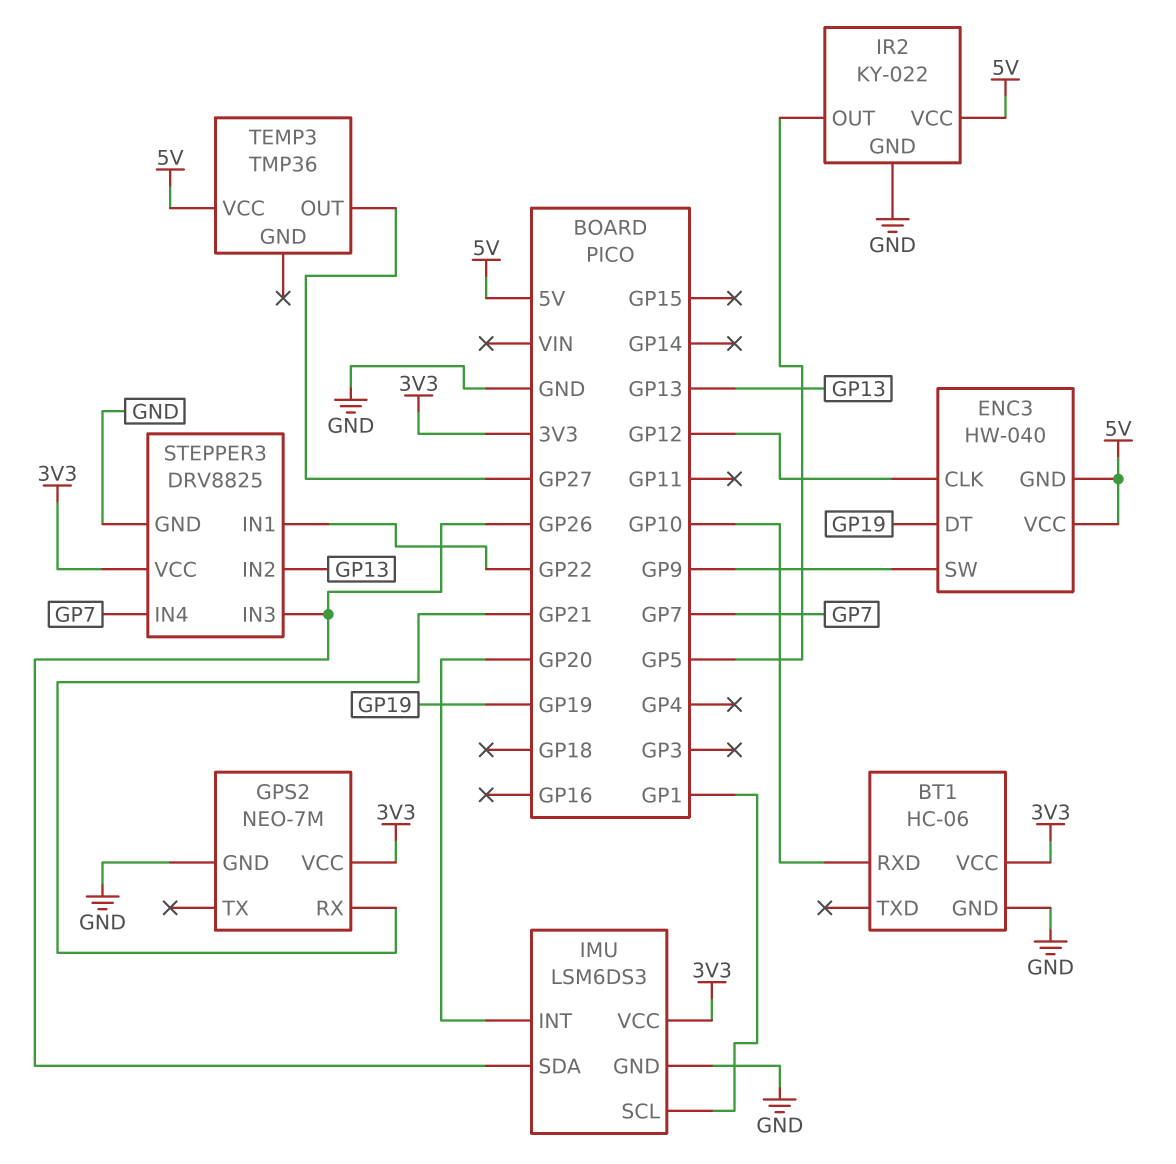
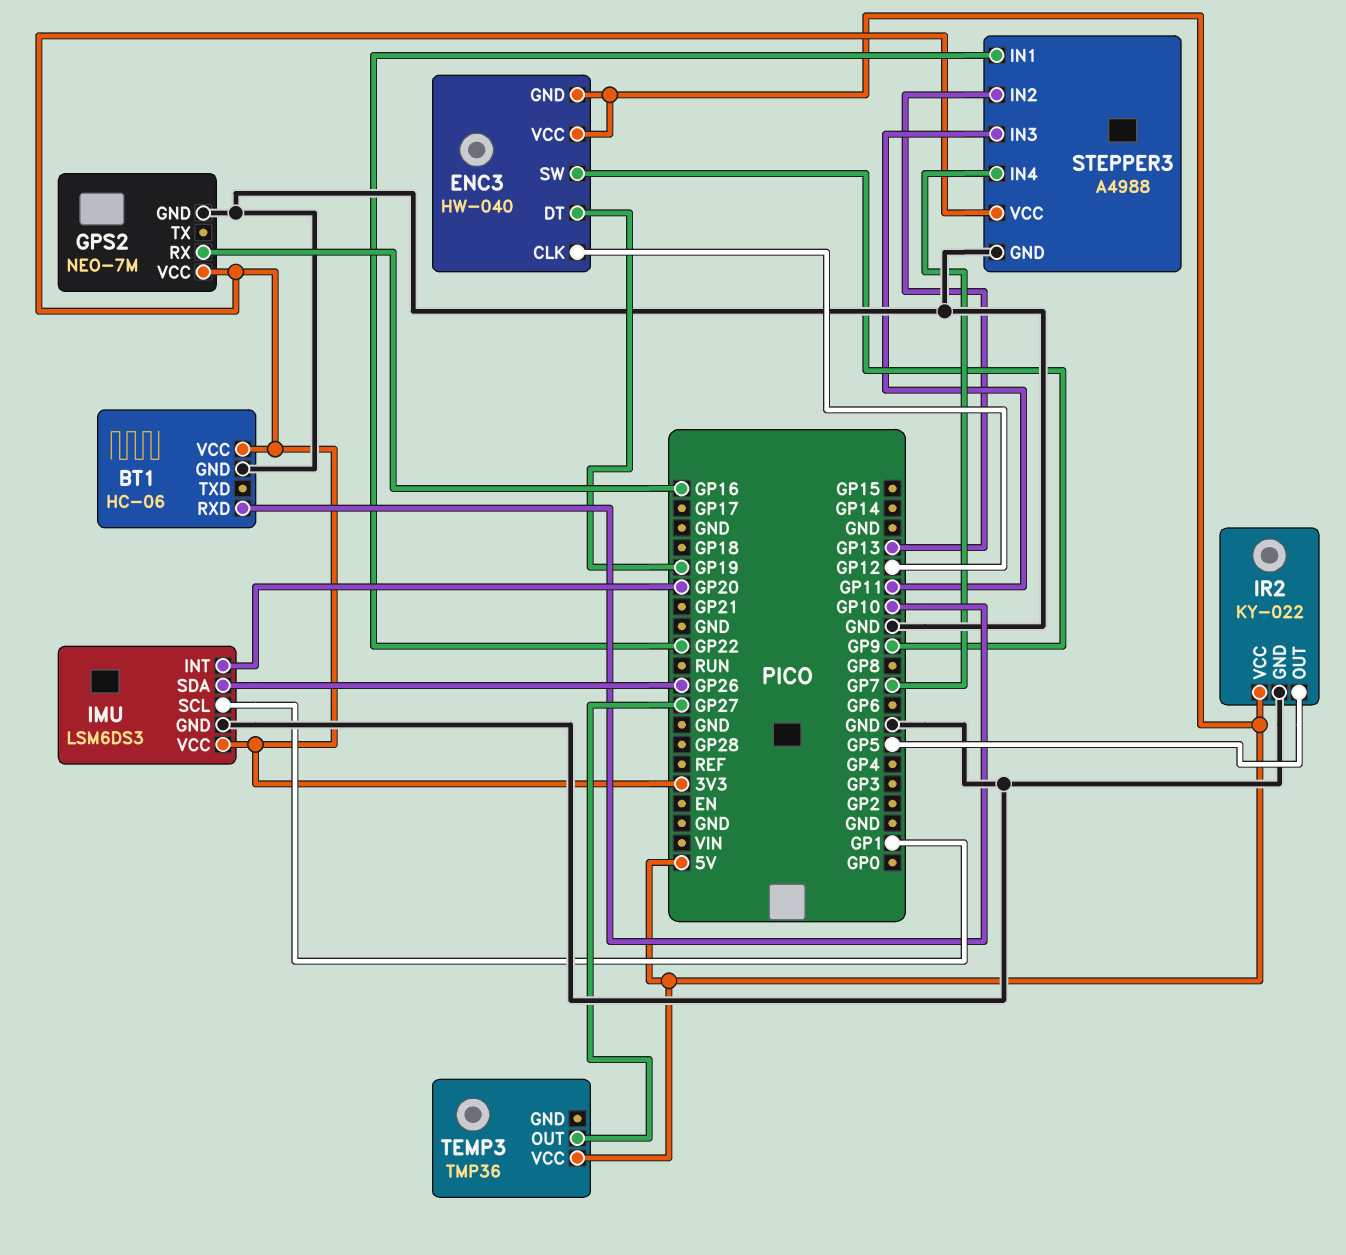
GPS2 pin RX: GP21 -> GP16
STEPPER3: DRV8825 -> A4988
STEPPER3 pin IN3: GP26 -> GP11

